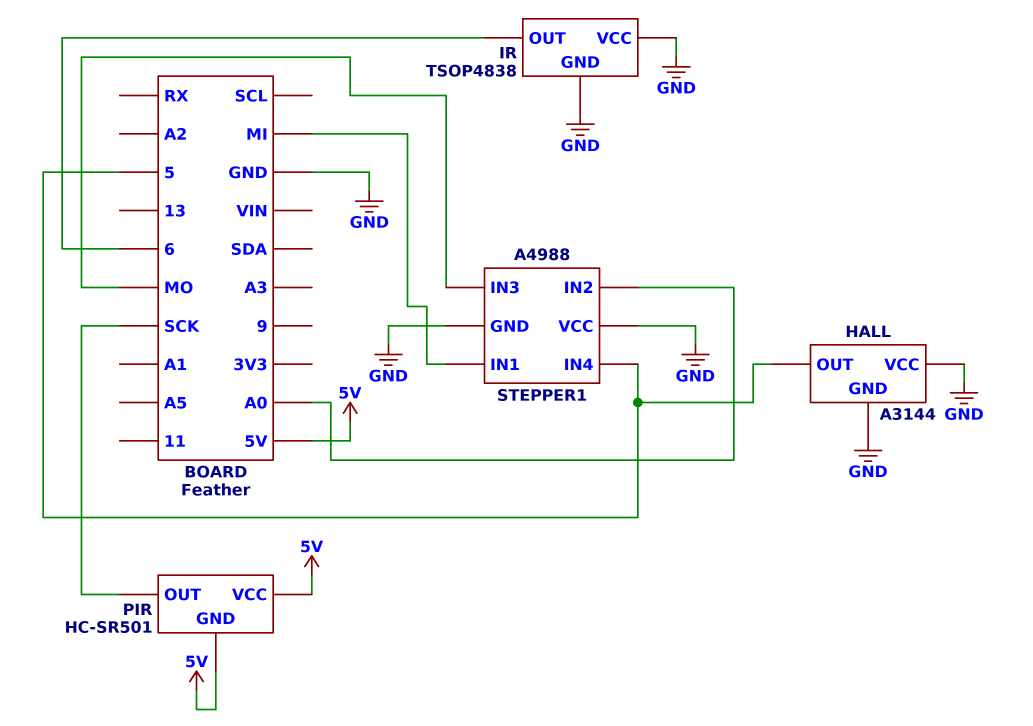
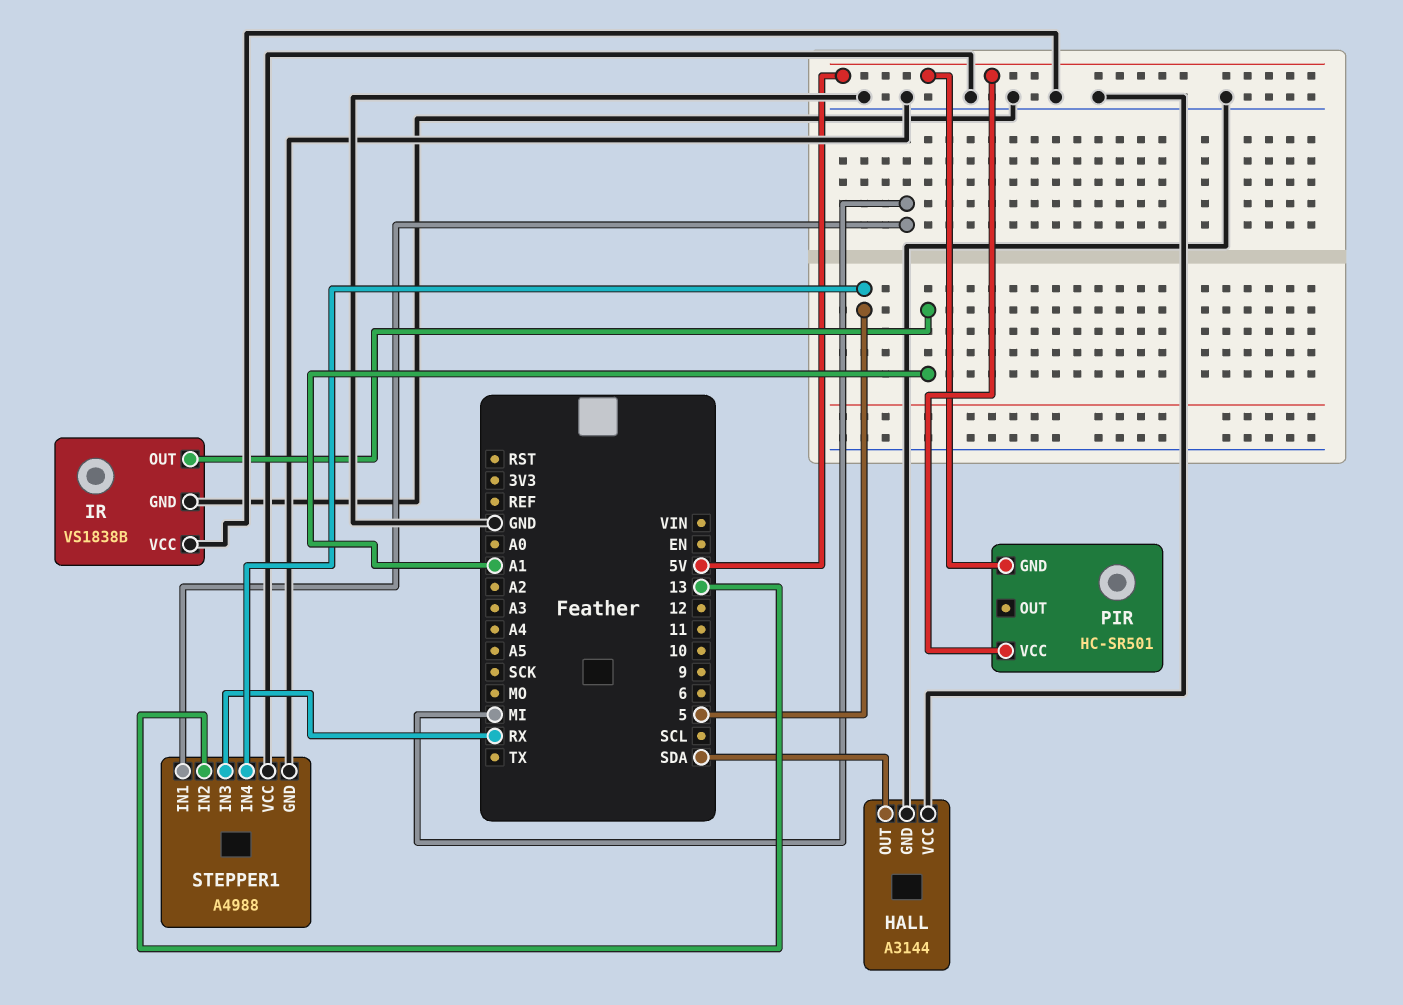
HALL pin OUT: 5 -> SDA
IR: TSOP4838 -> VS1838B
IR pin OUT: 6 -> A1
PIR pin OUT: SCK -> none
STEPPER1 pin IN2: A0 -> 13
STEPPER1 pin IN3: MO -> RX

